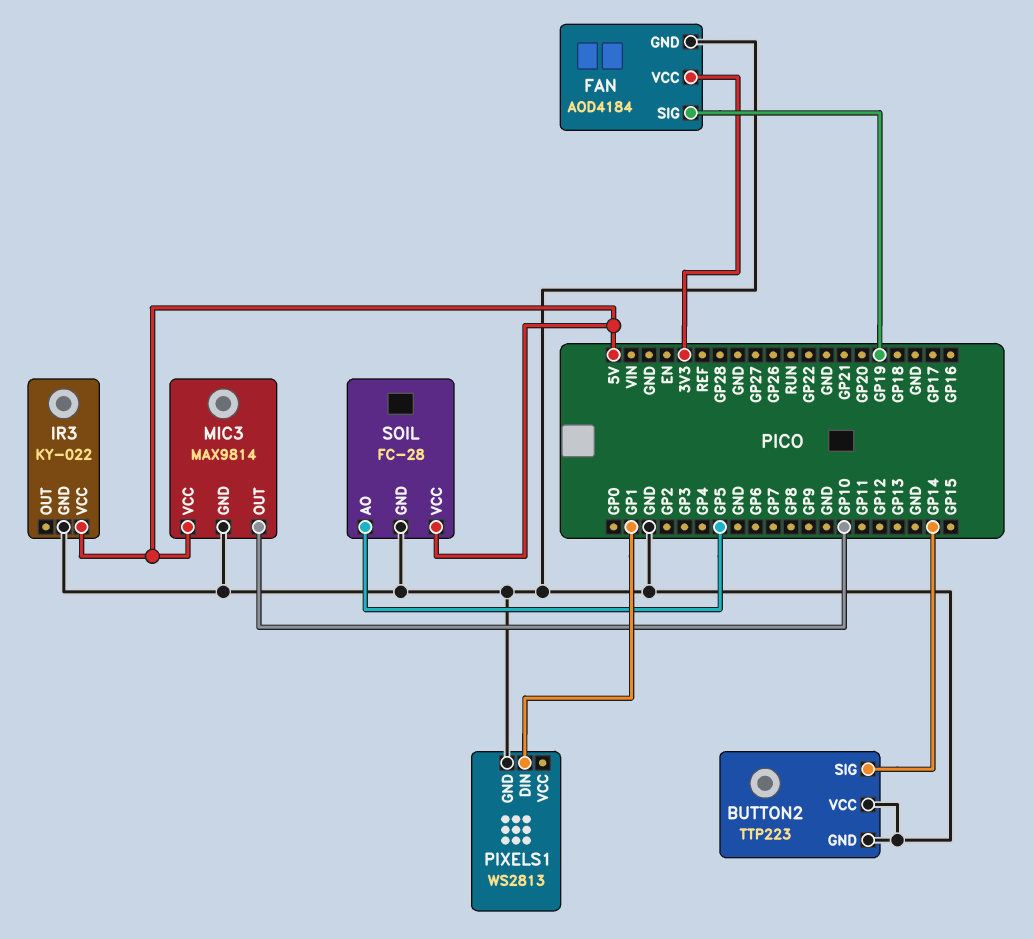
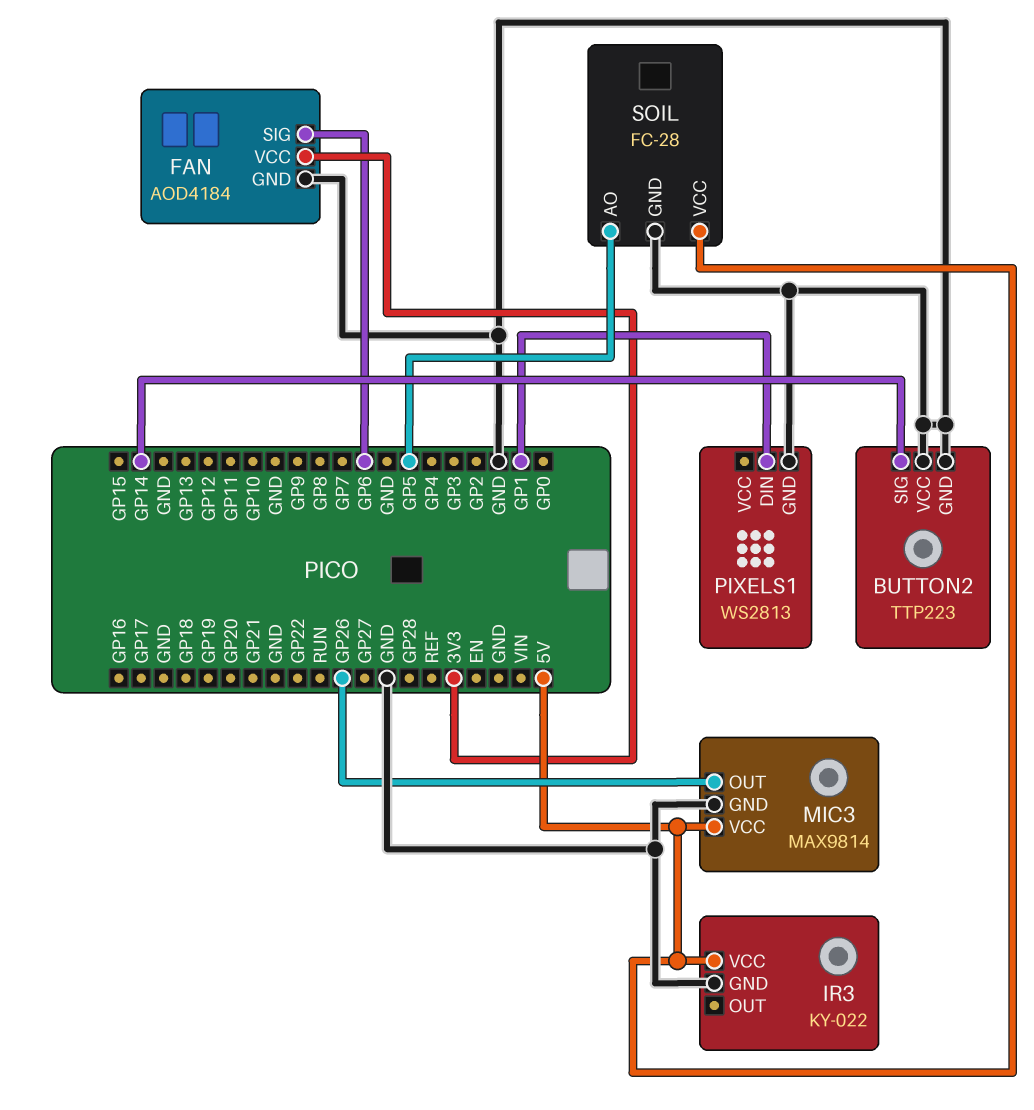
FAN pin SIG: GP19 -> GP6
MIC3 pin OUT: GP10 -> GP26

